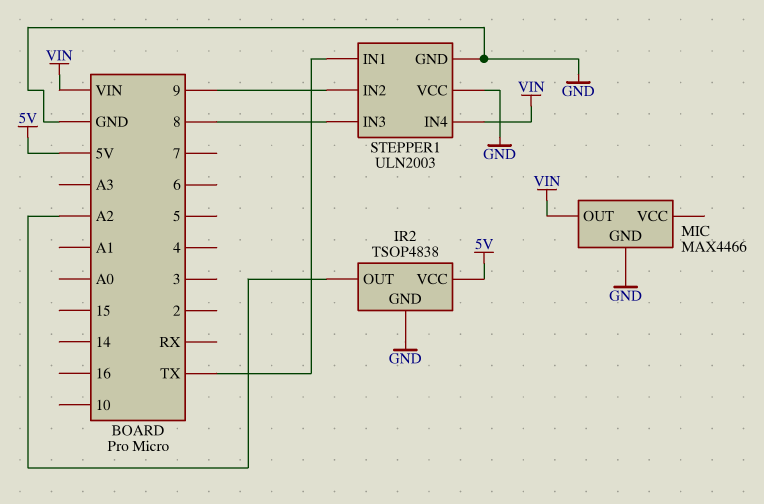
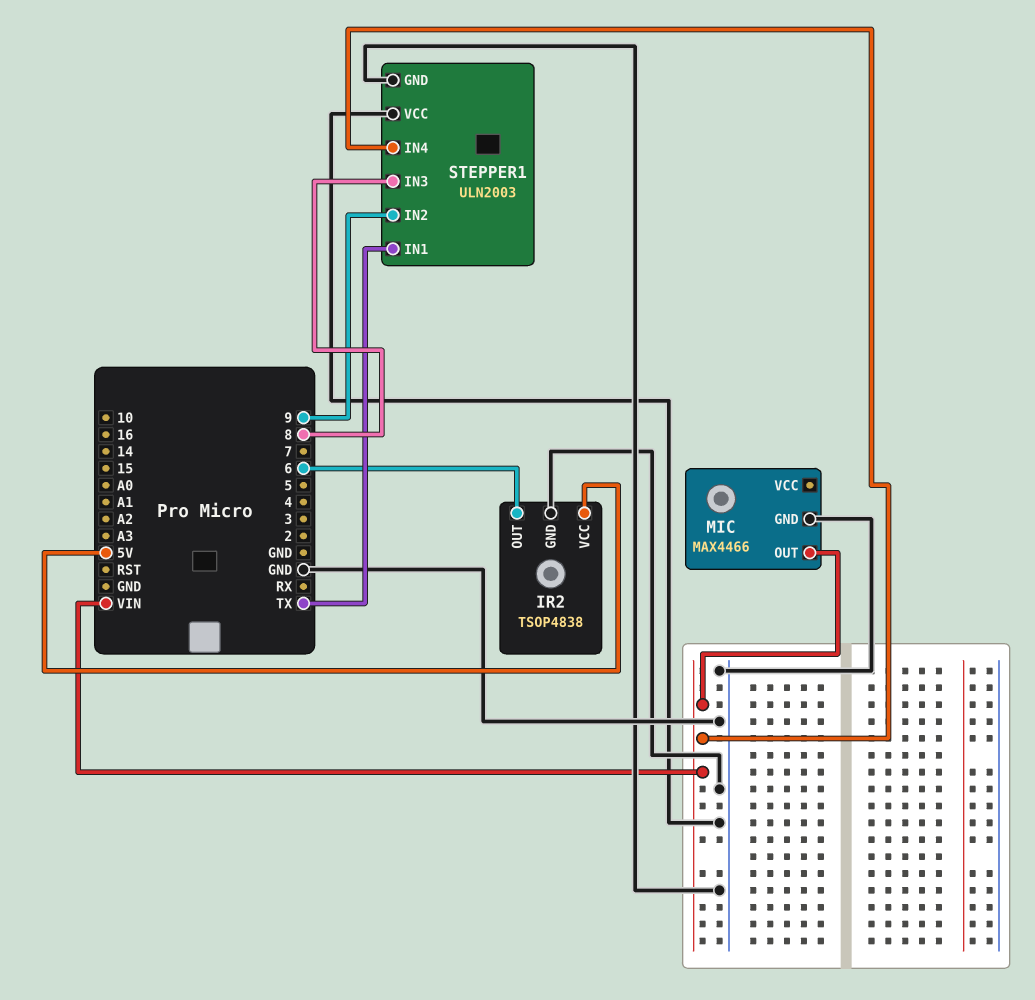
IR2 pin OUT: A2 -> 6

